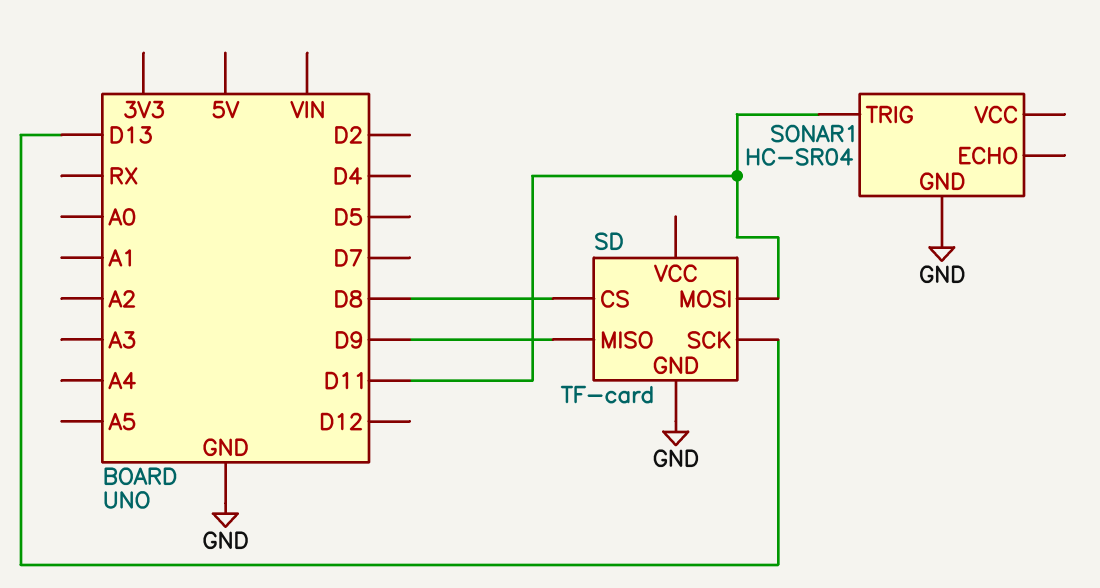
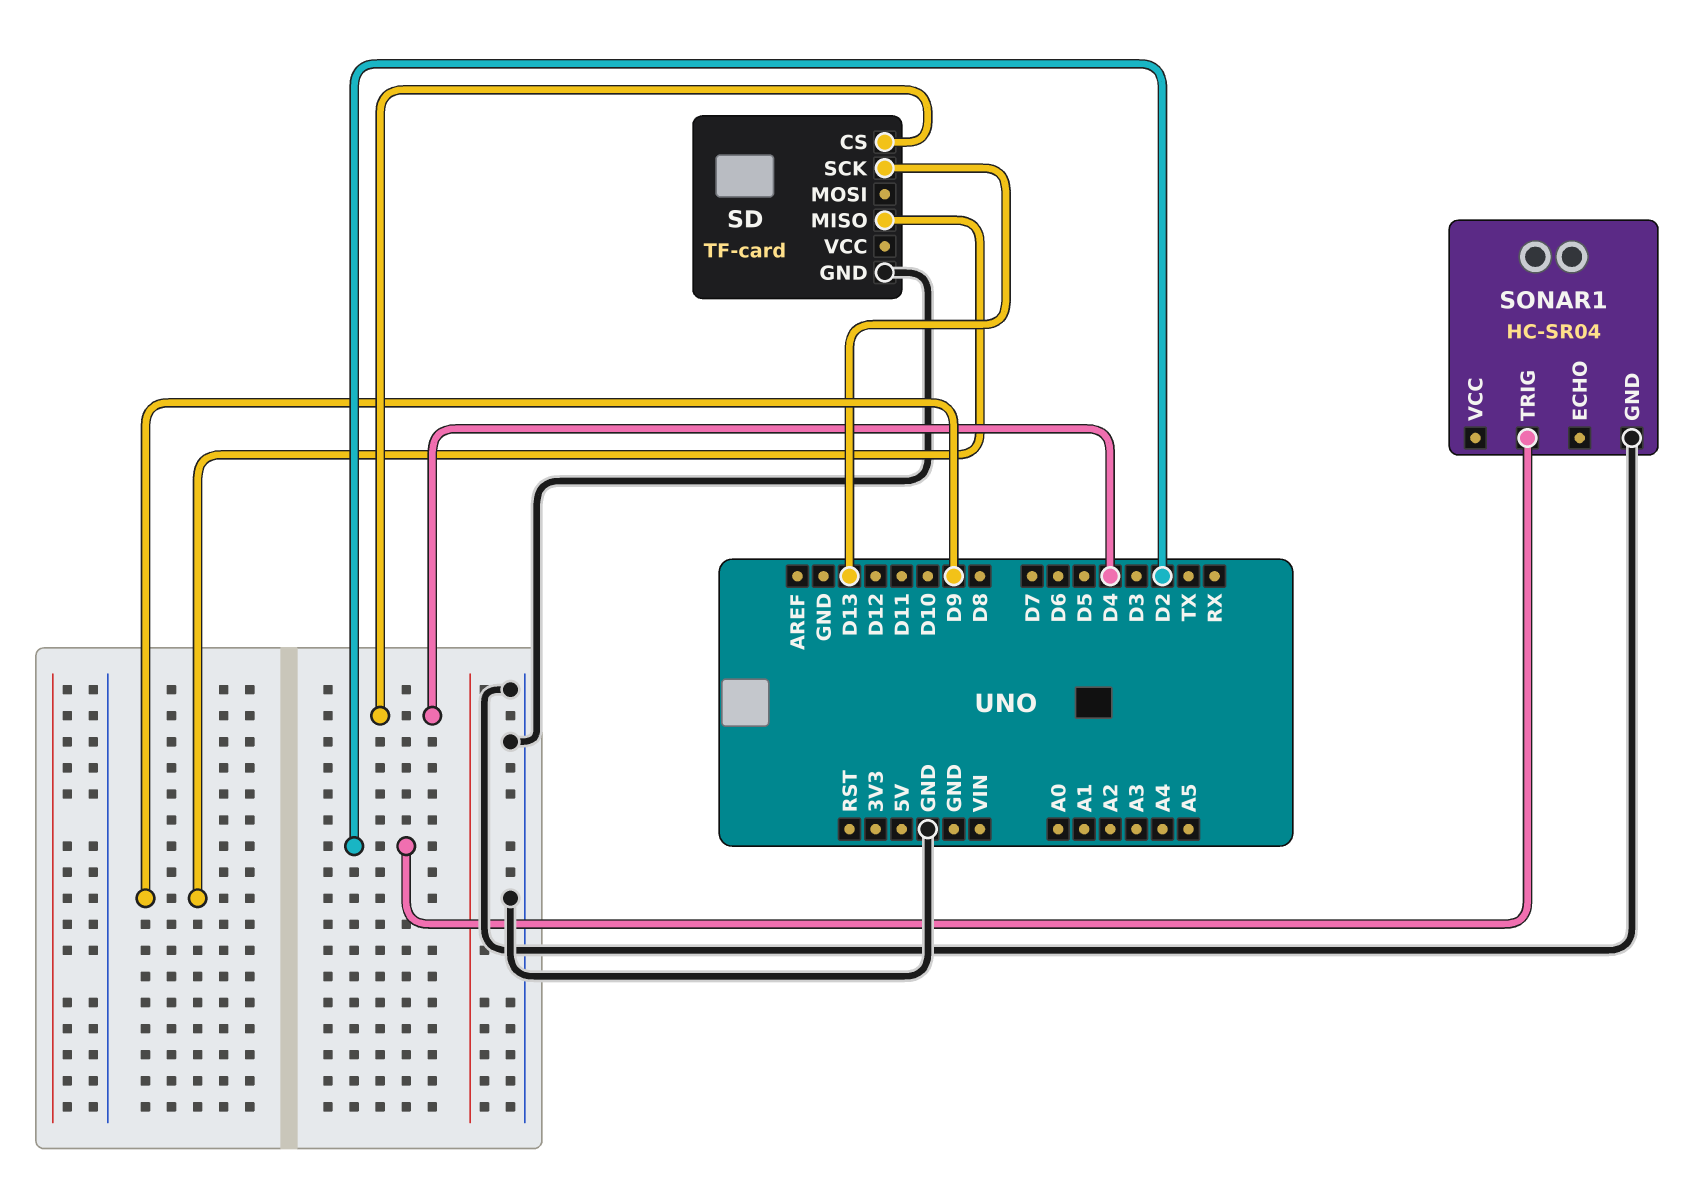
SD pin CS: D8 -> D4
SD pin MOSI: D11 -> none
SONAR1 pin TRIG: D11 -> D2

